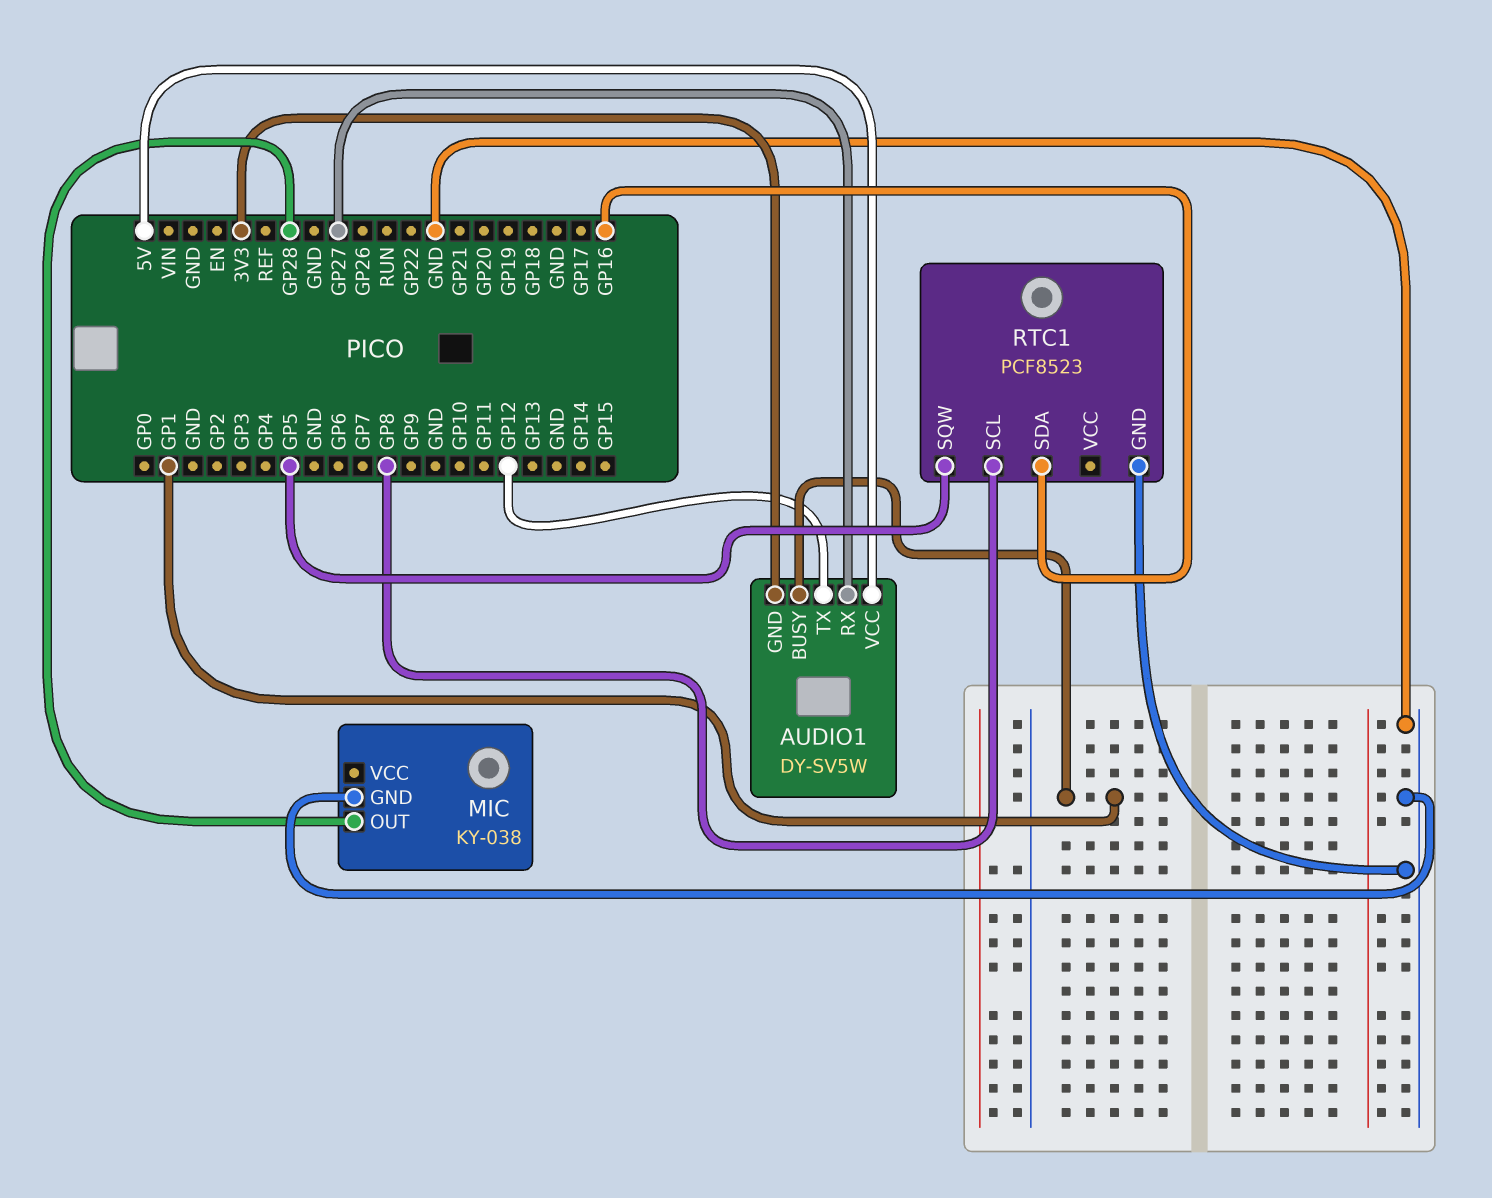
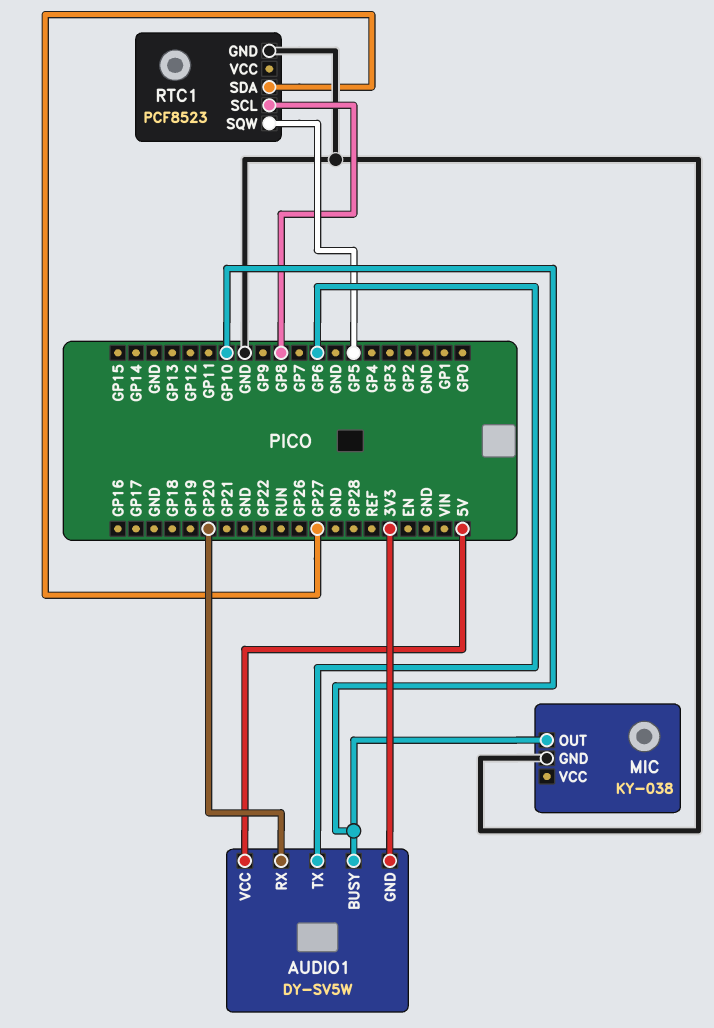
AUDIO1 pin BUSY: GP1 -> GP10
AUDIO1 pin RX: GP27 -> GP20
AUDIO1 pin TX: GP12 -> GP6
MIC pin OUT: GP28 -> GP10
RTC1 pin SDA: GP16 -> GP27

